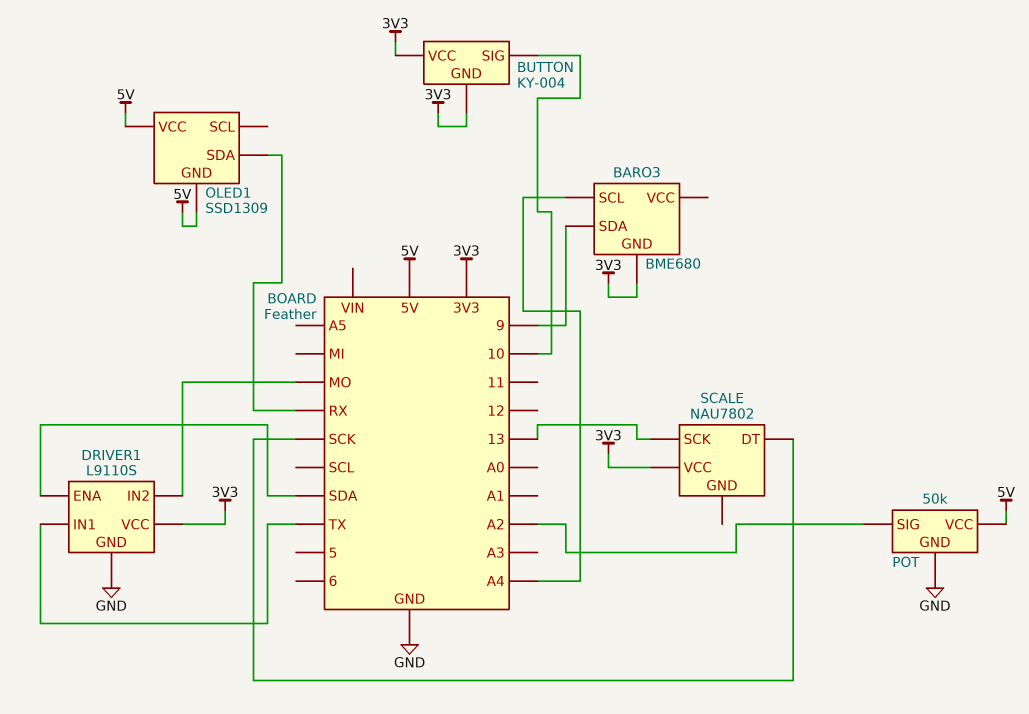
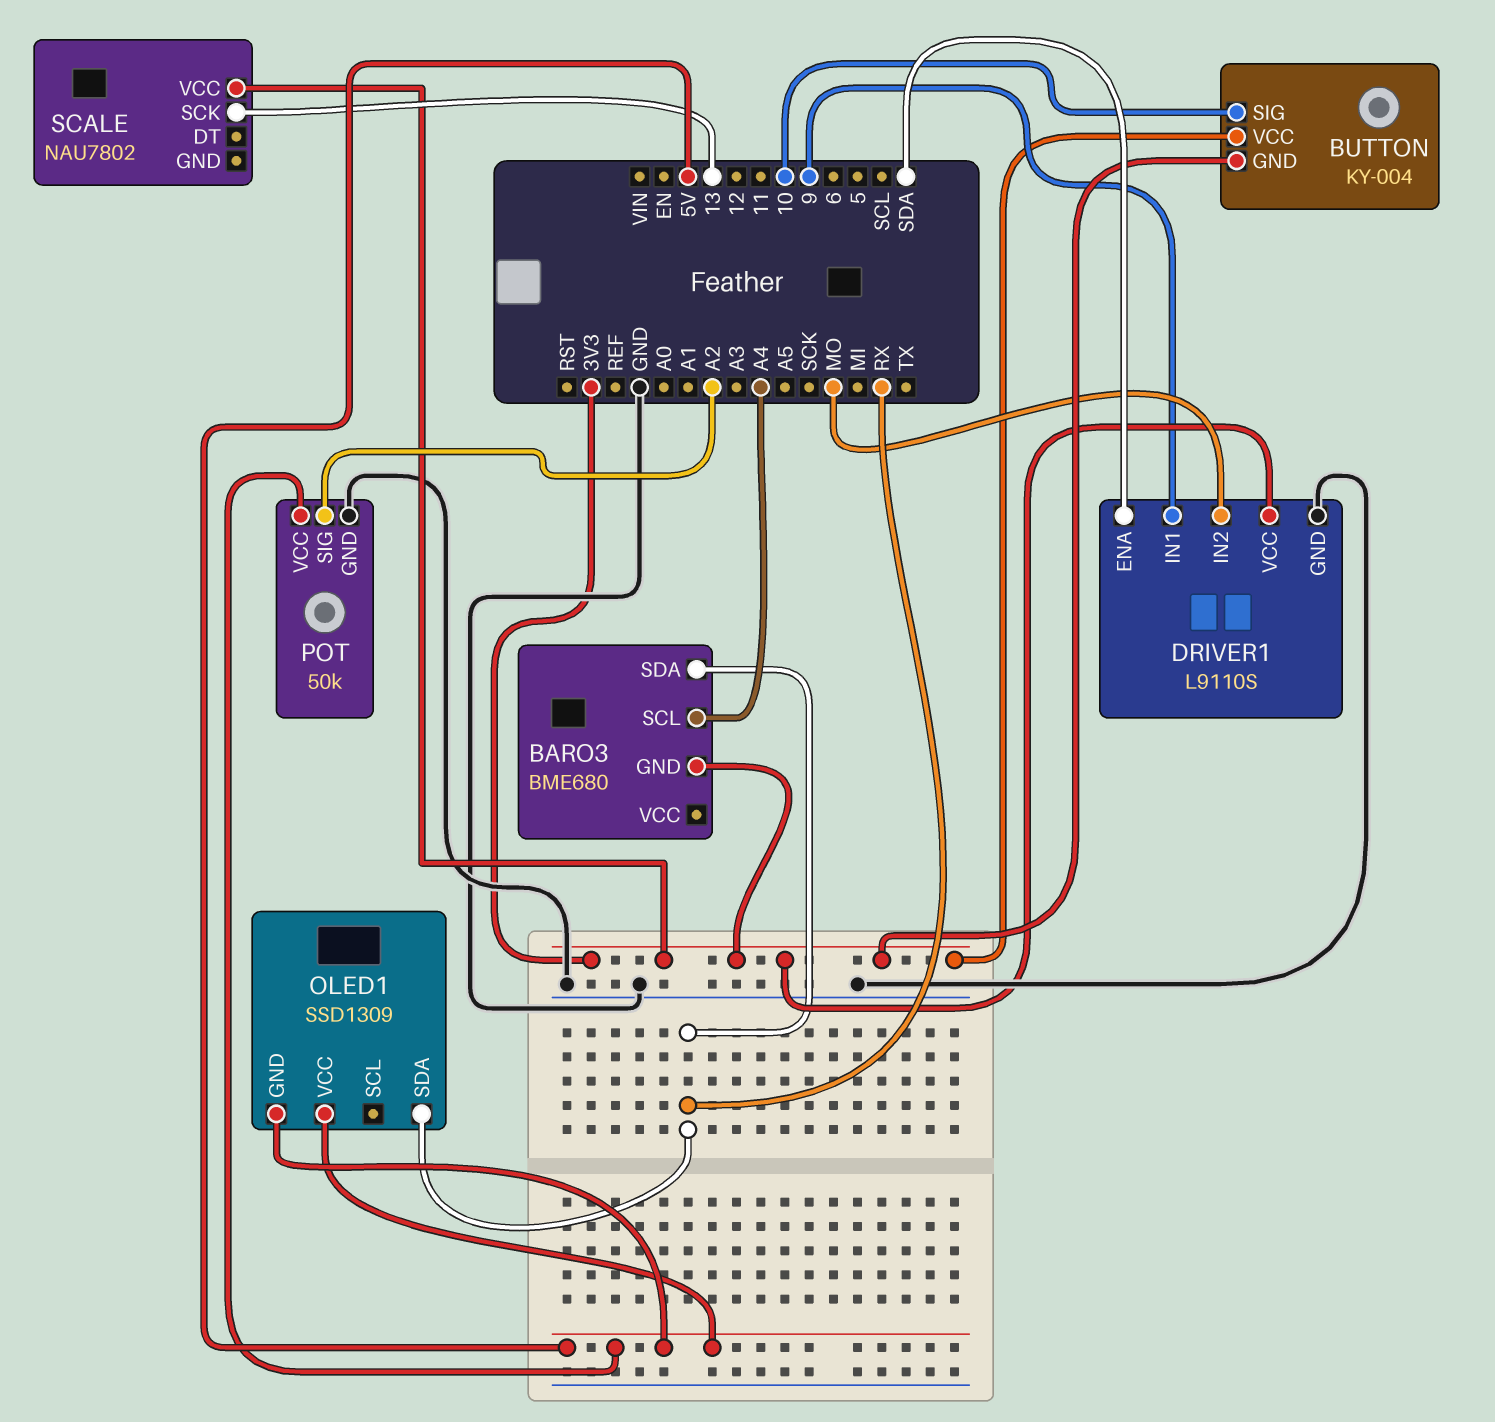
BARO3 pin SDA: 9 -> RX
DRIVER1 pin IN1: TX -> 9
SCALE pin DT: SCK -> none

